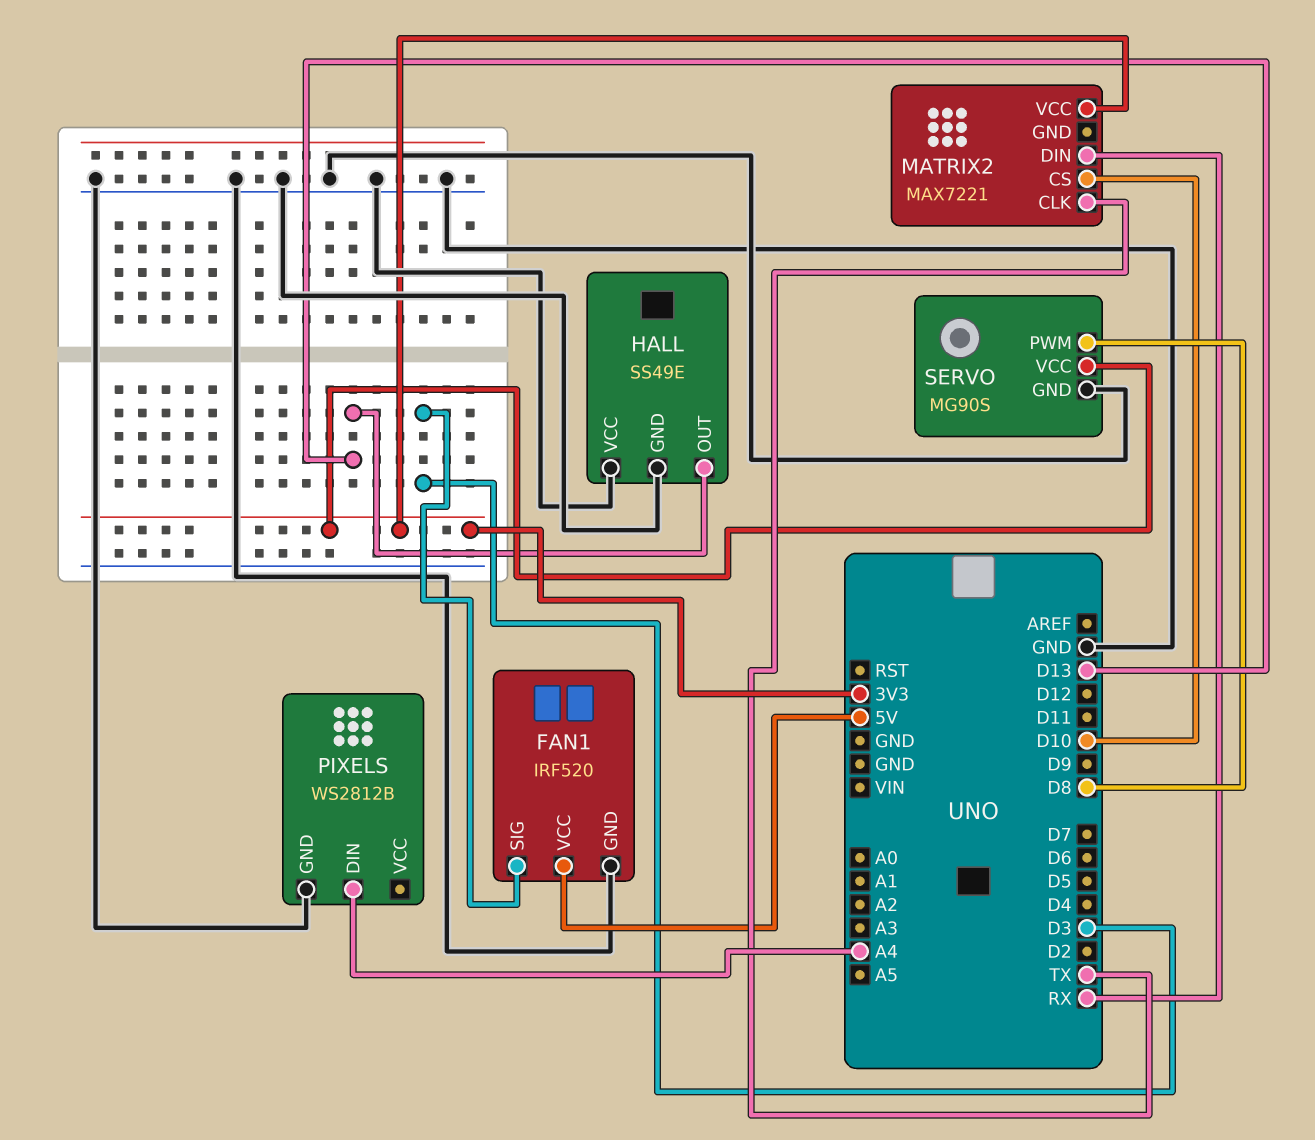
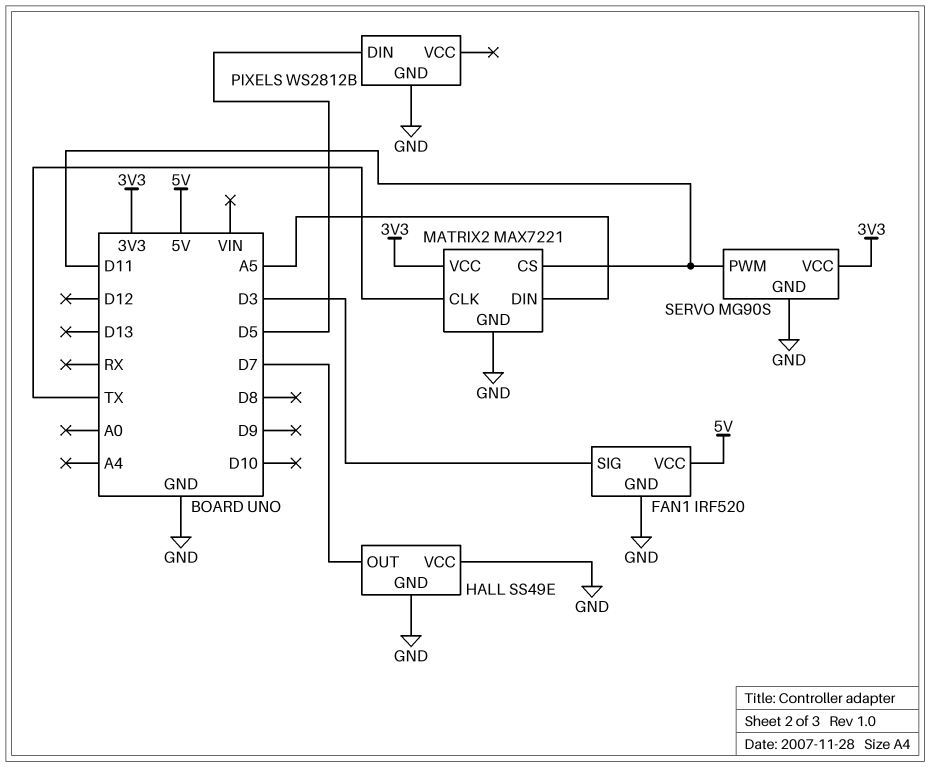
HALL pin OUT: D13 -> D7
MATRIX2 pin CS: D10 -> D11
MATRIX2 pin DIN: RX -> A5
MATRIX2 pin GND: none -> GND
PIXELS pin DIN: A4 -> D5
SERVO pin PWM: D8 -> D11

